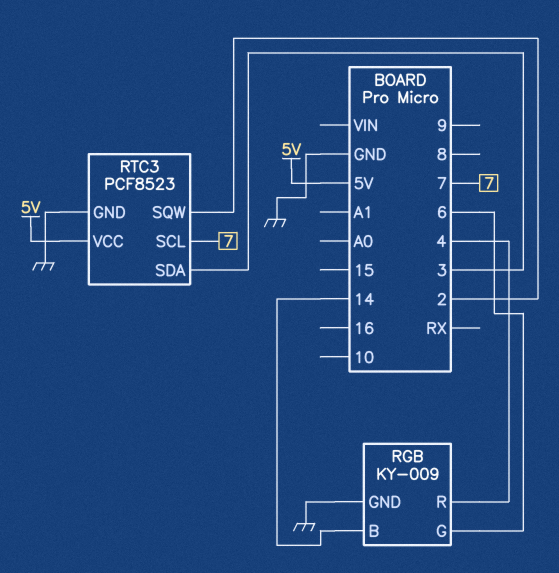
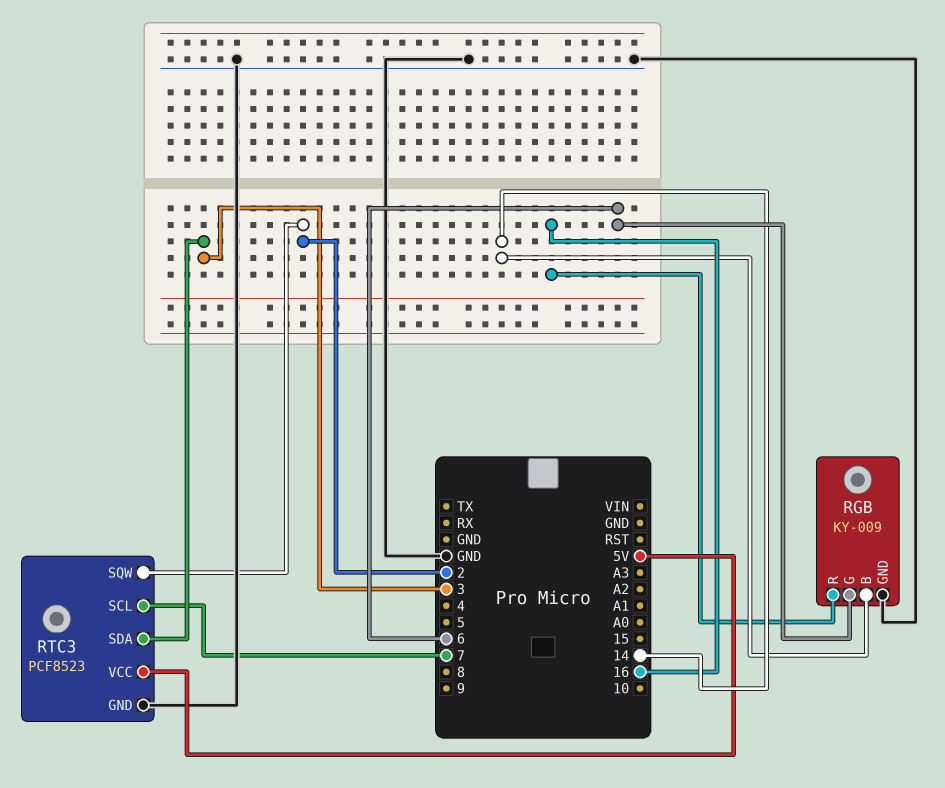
RGB pin R: 4 -> 16

